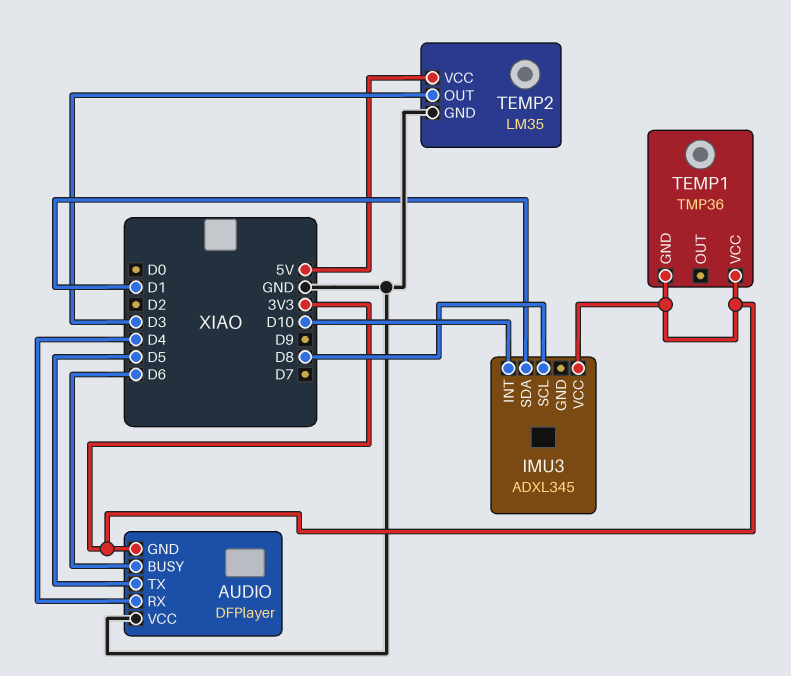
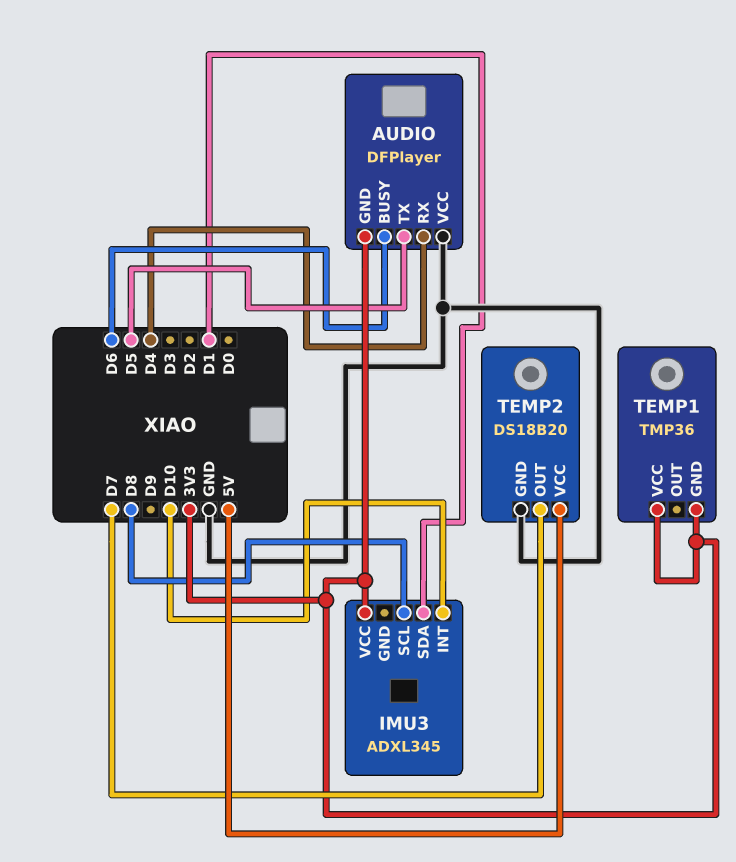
TEMP2: LM35 -> DS18B20
TEMP2 pin OUT: D3 -> D7

